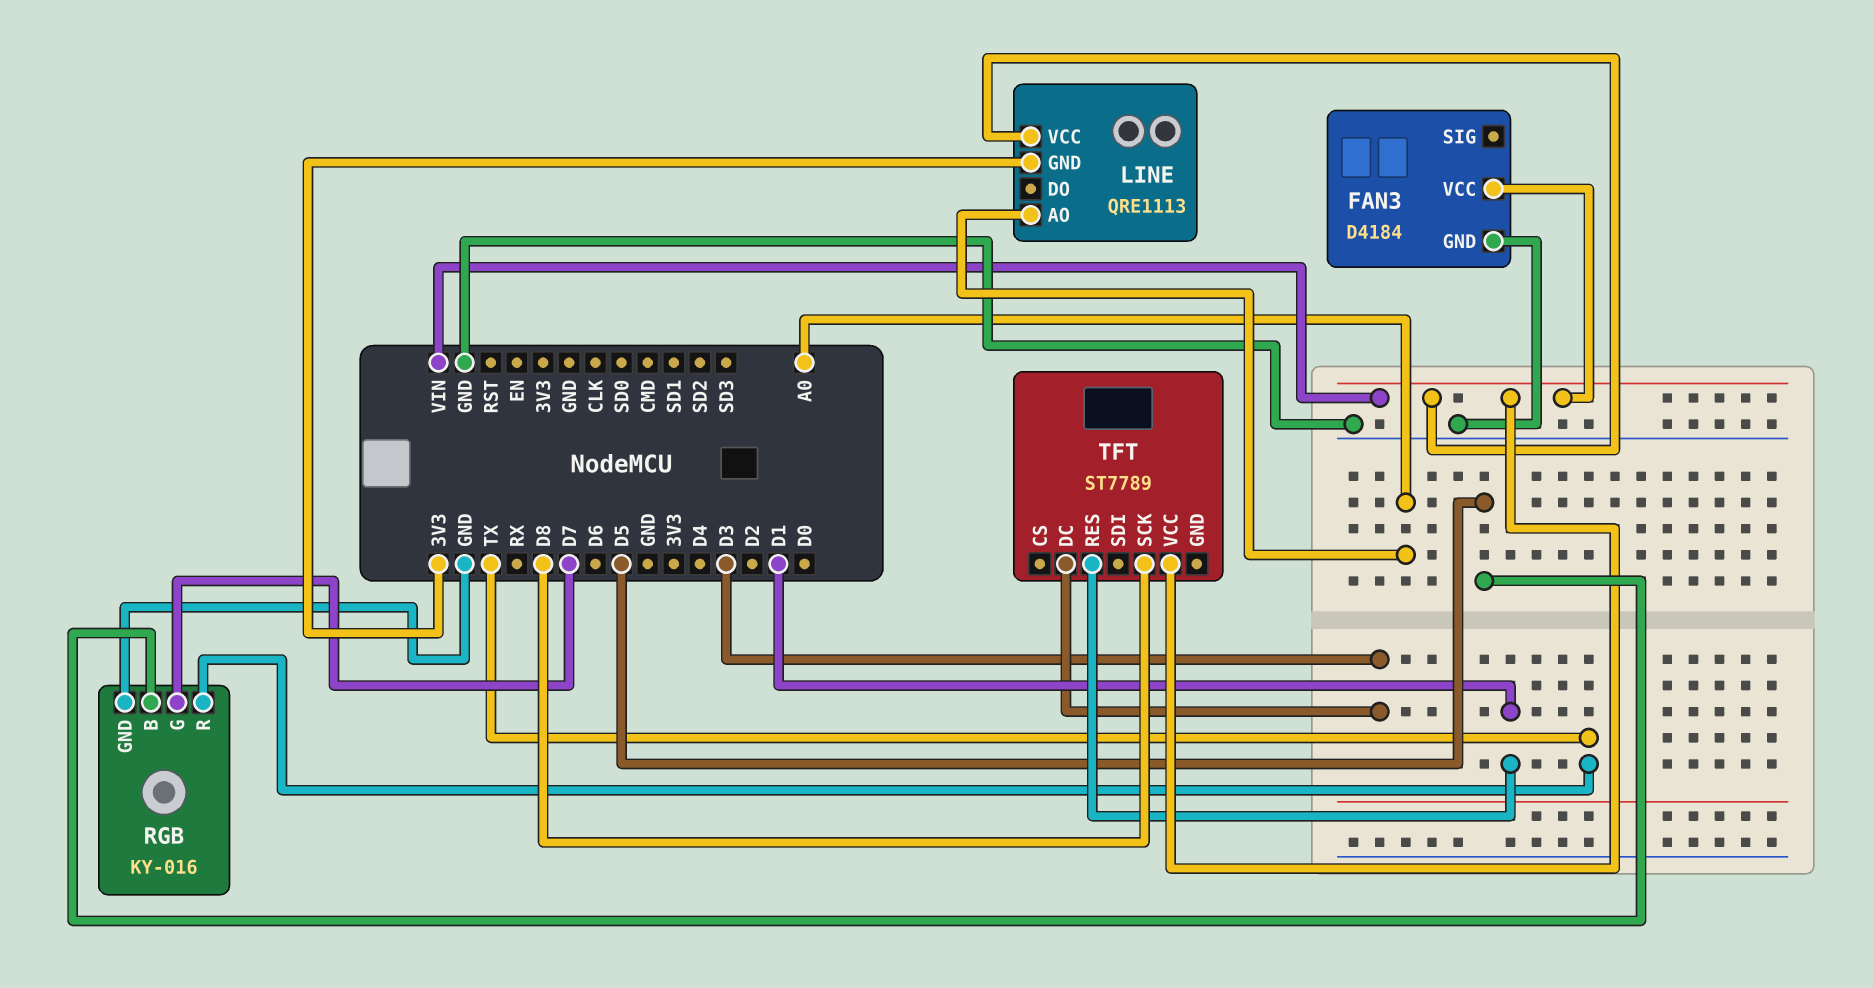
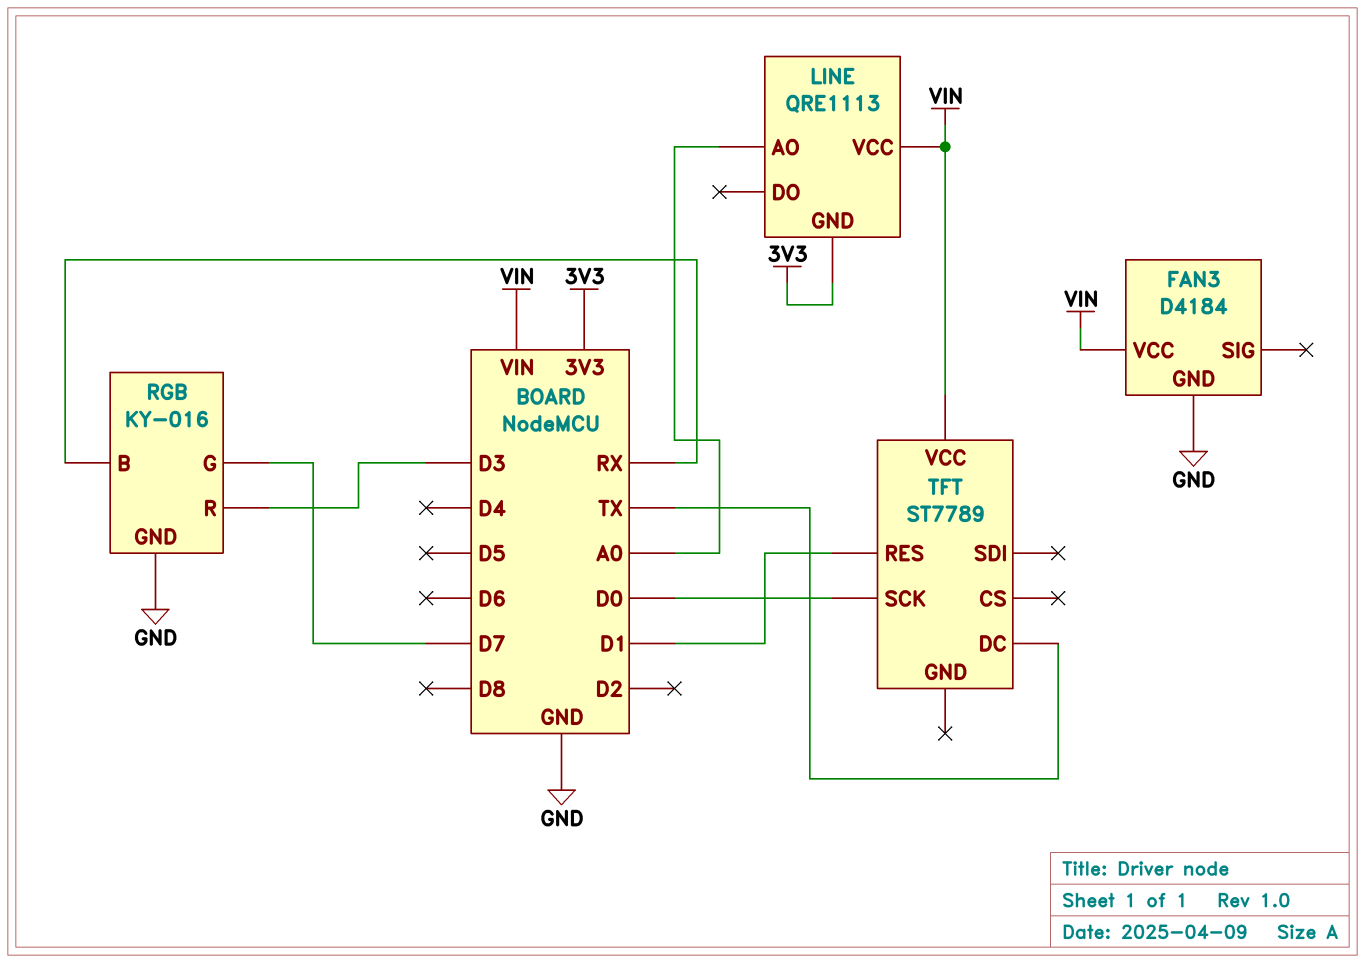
RGB pin B: D5 -> RX
RGB pin R: TX -> D3
TFT pin DC: D3 -> TX
TFT pin SCK: D8 -> D0

